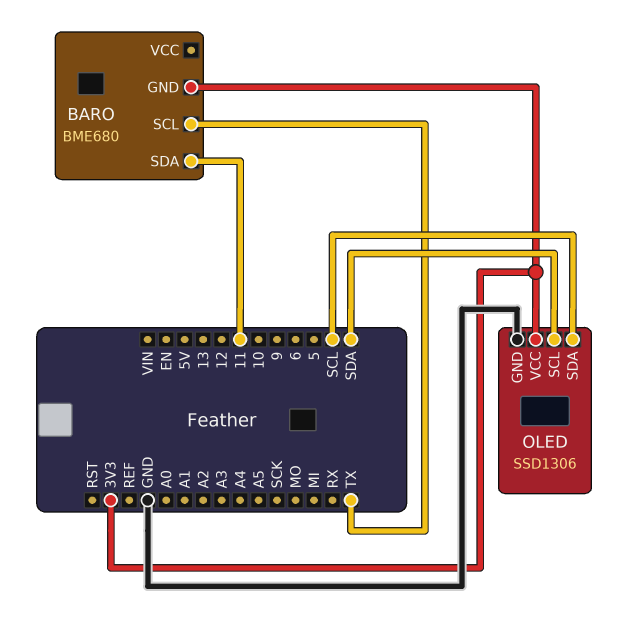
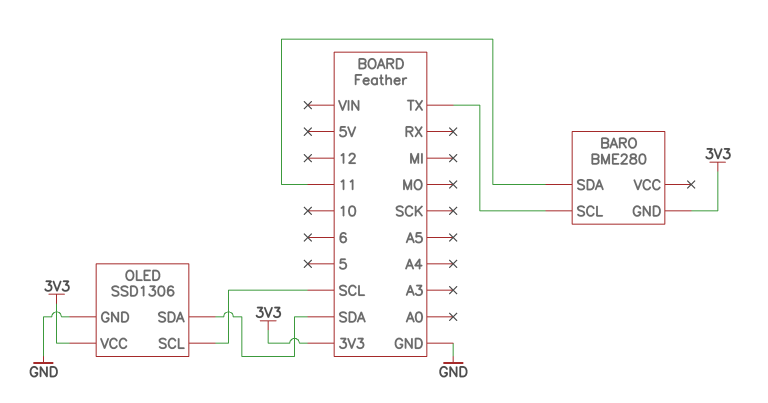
BARO: BME680 -> BME280
OLED pin SCL: SDA -> SCL
OLED pin SDA: SCL -> SDA

